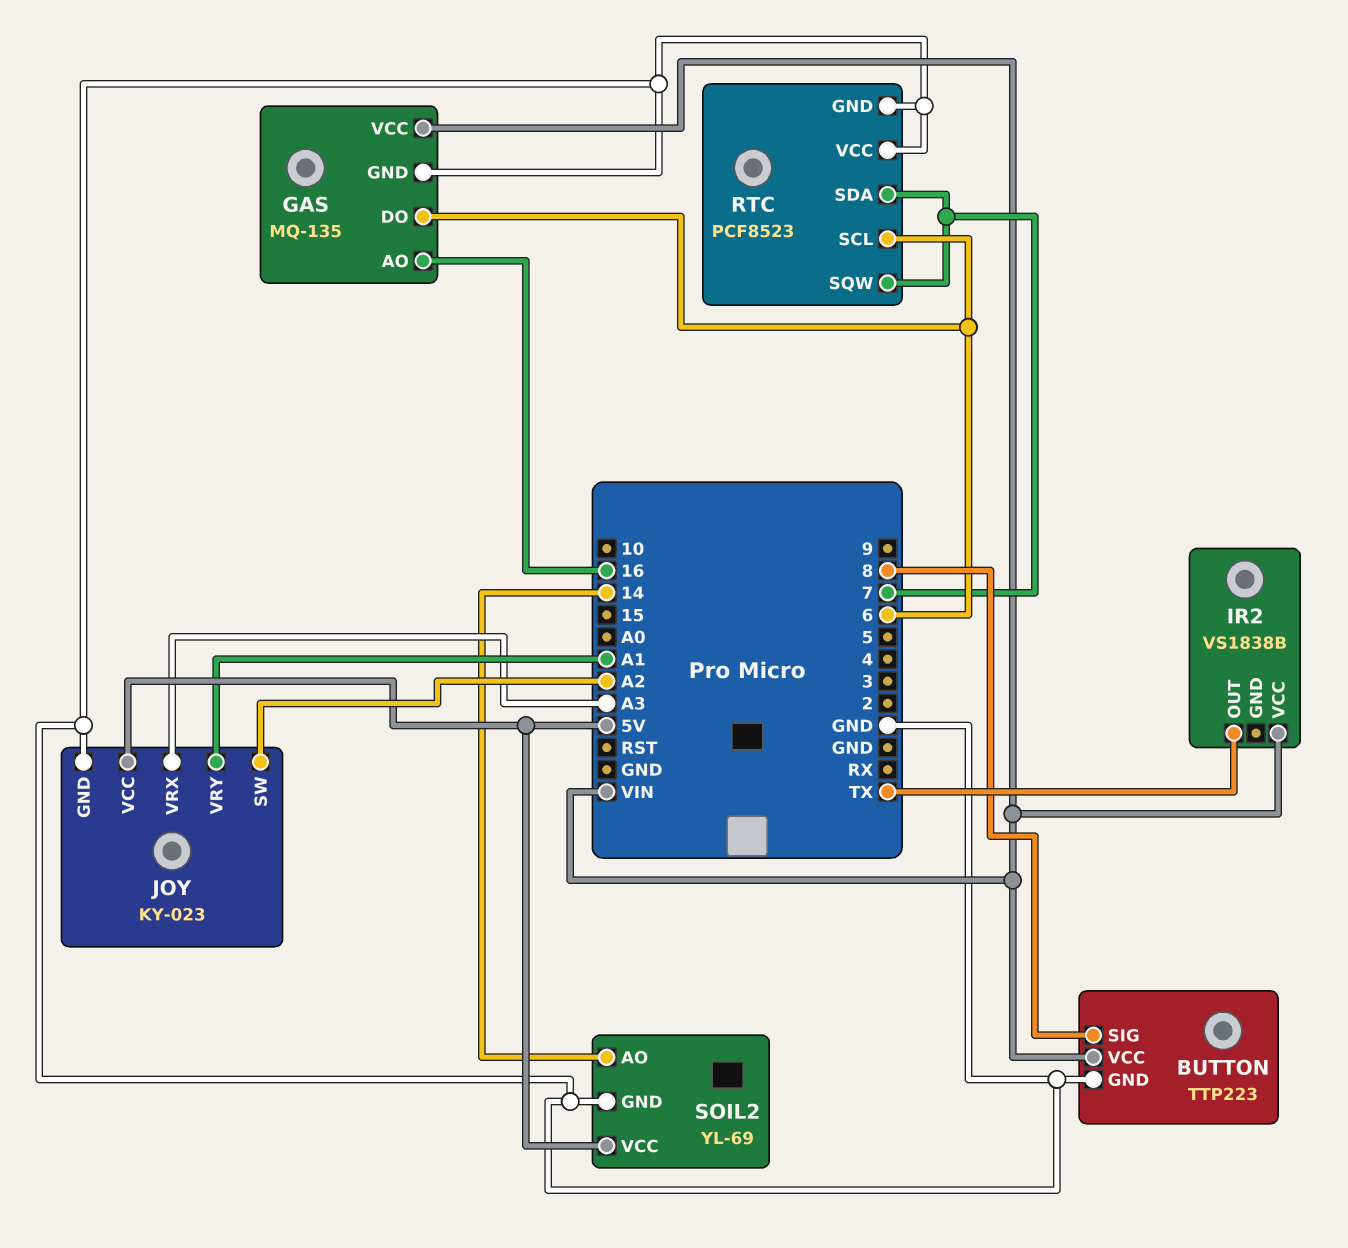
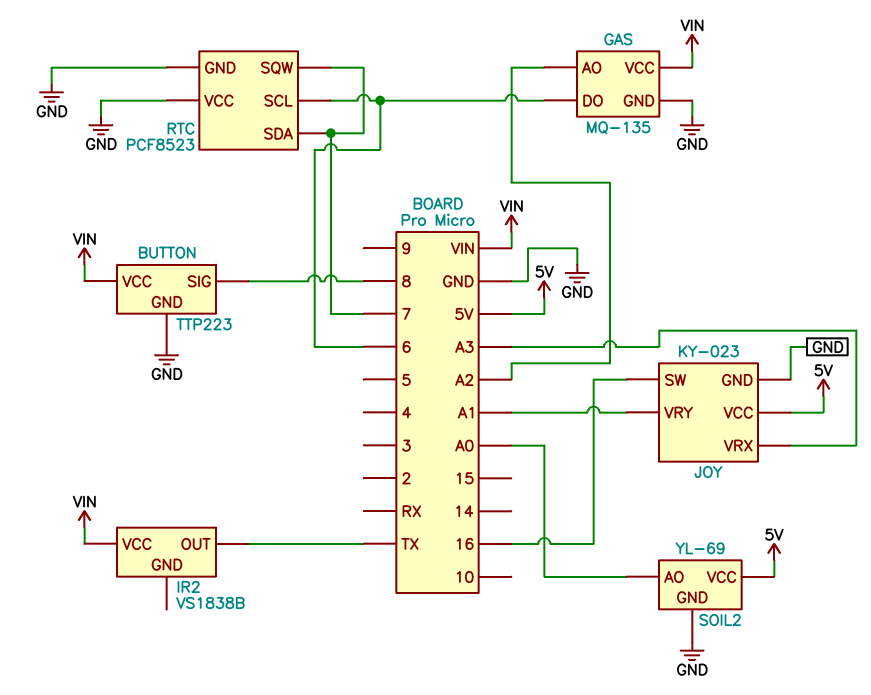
GAS pin AO: 16 -> A2
JOY pin SW: A2 -> 16
SOIL2 pin AO: 14 -> A0

